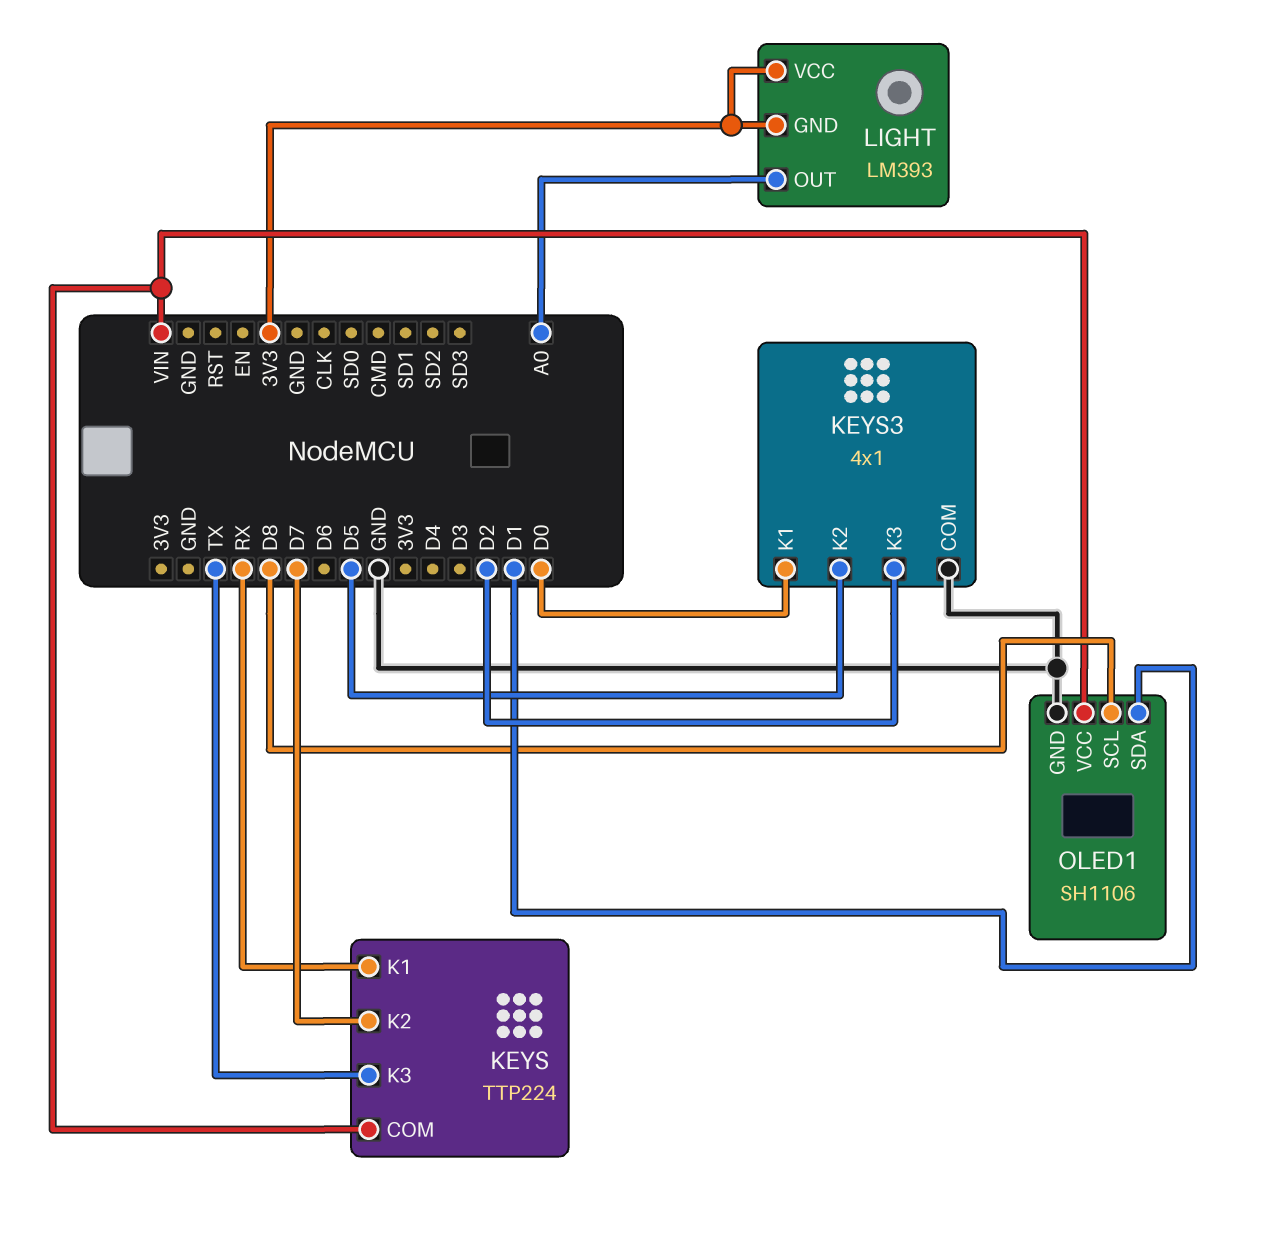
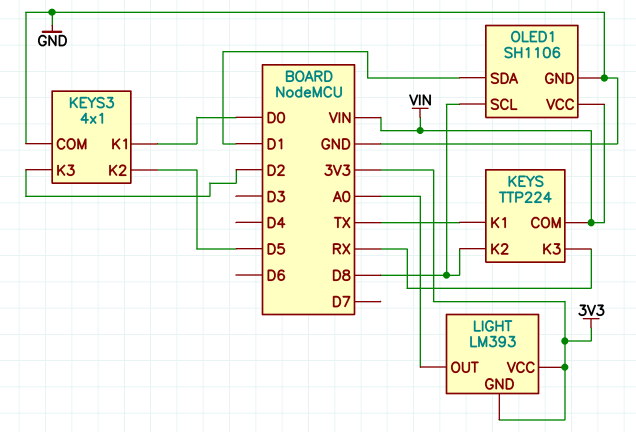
KEYS pin K1: RX -> TX
KEYS pin K2: D7 -> D8
KEYS pin K3: TX -> RX

